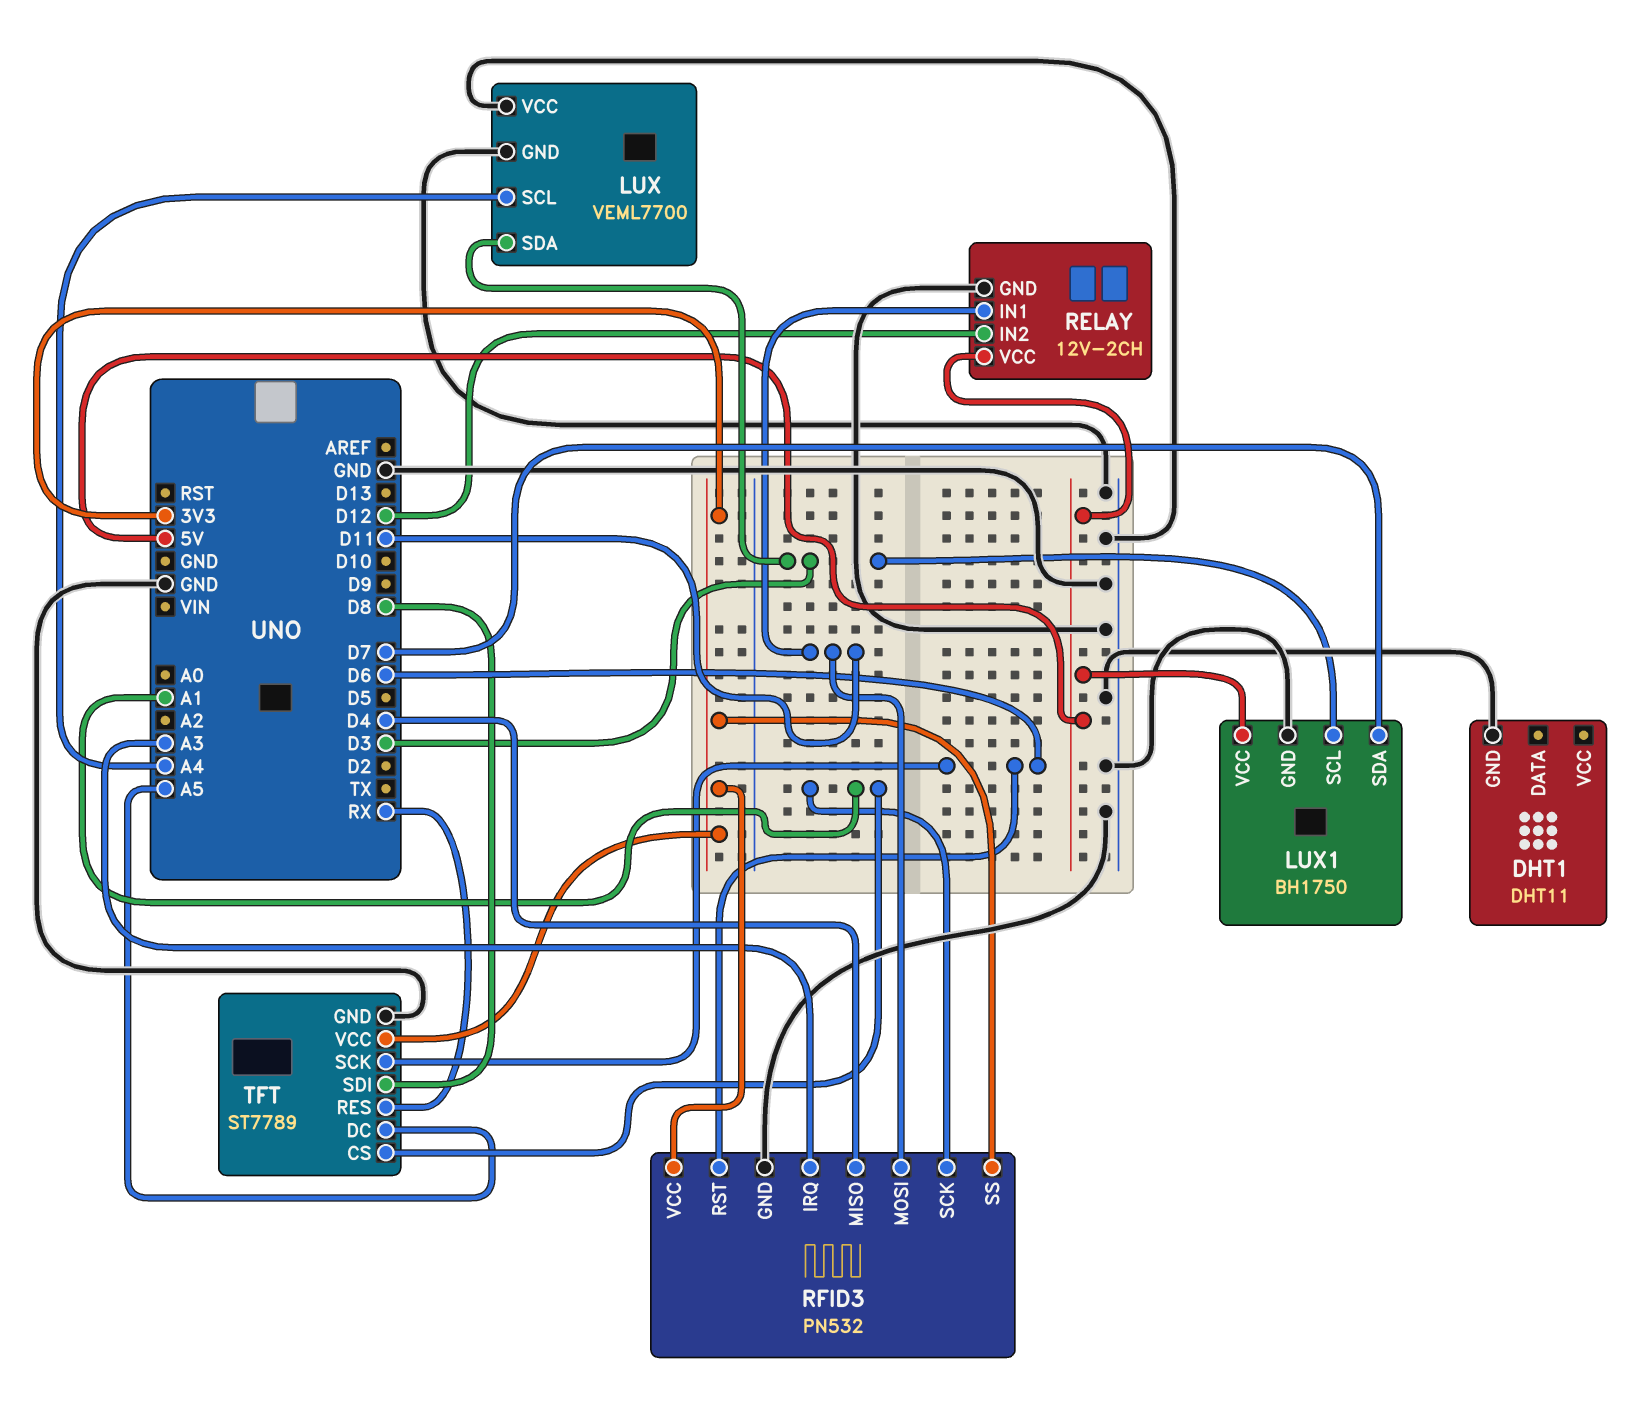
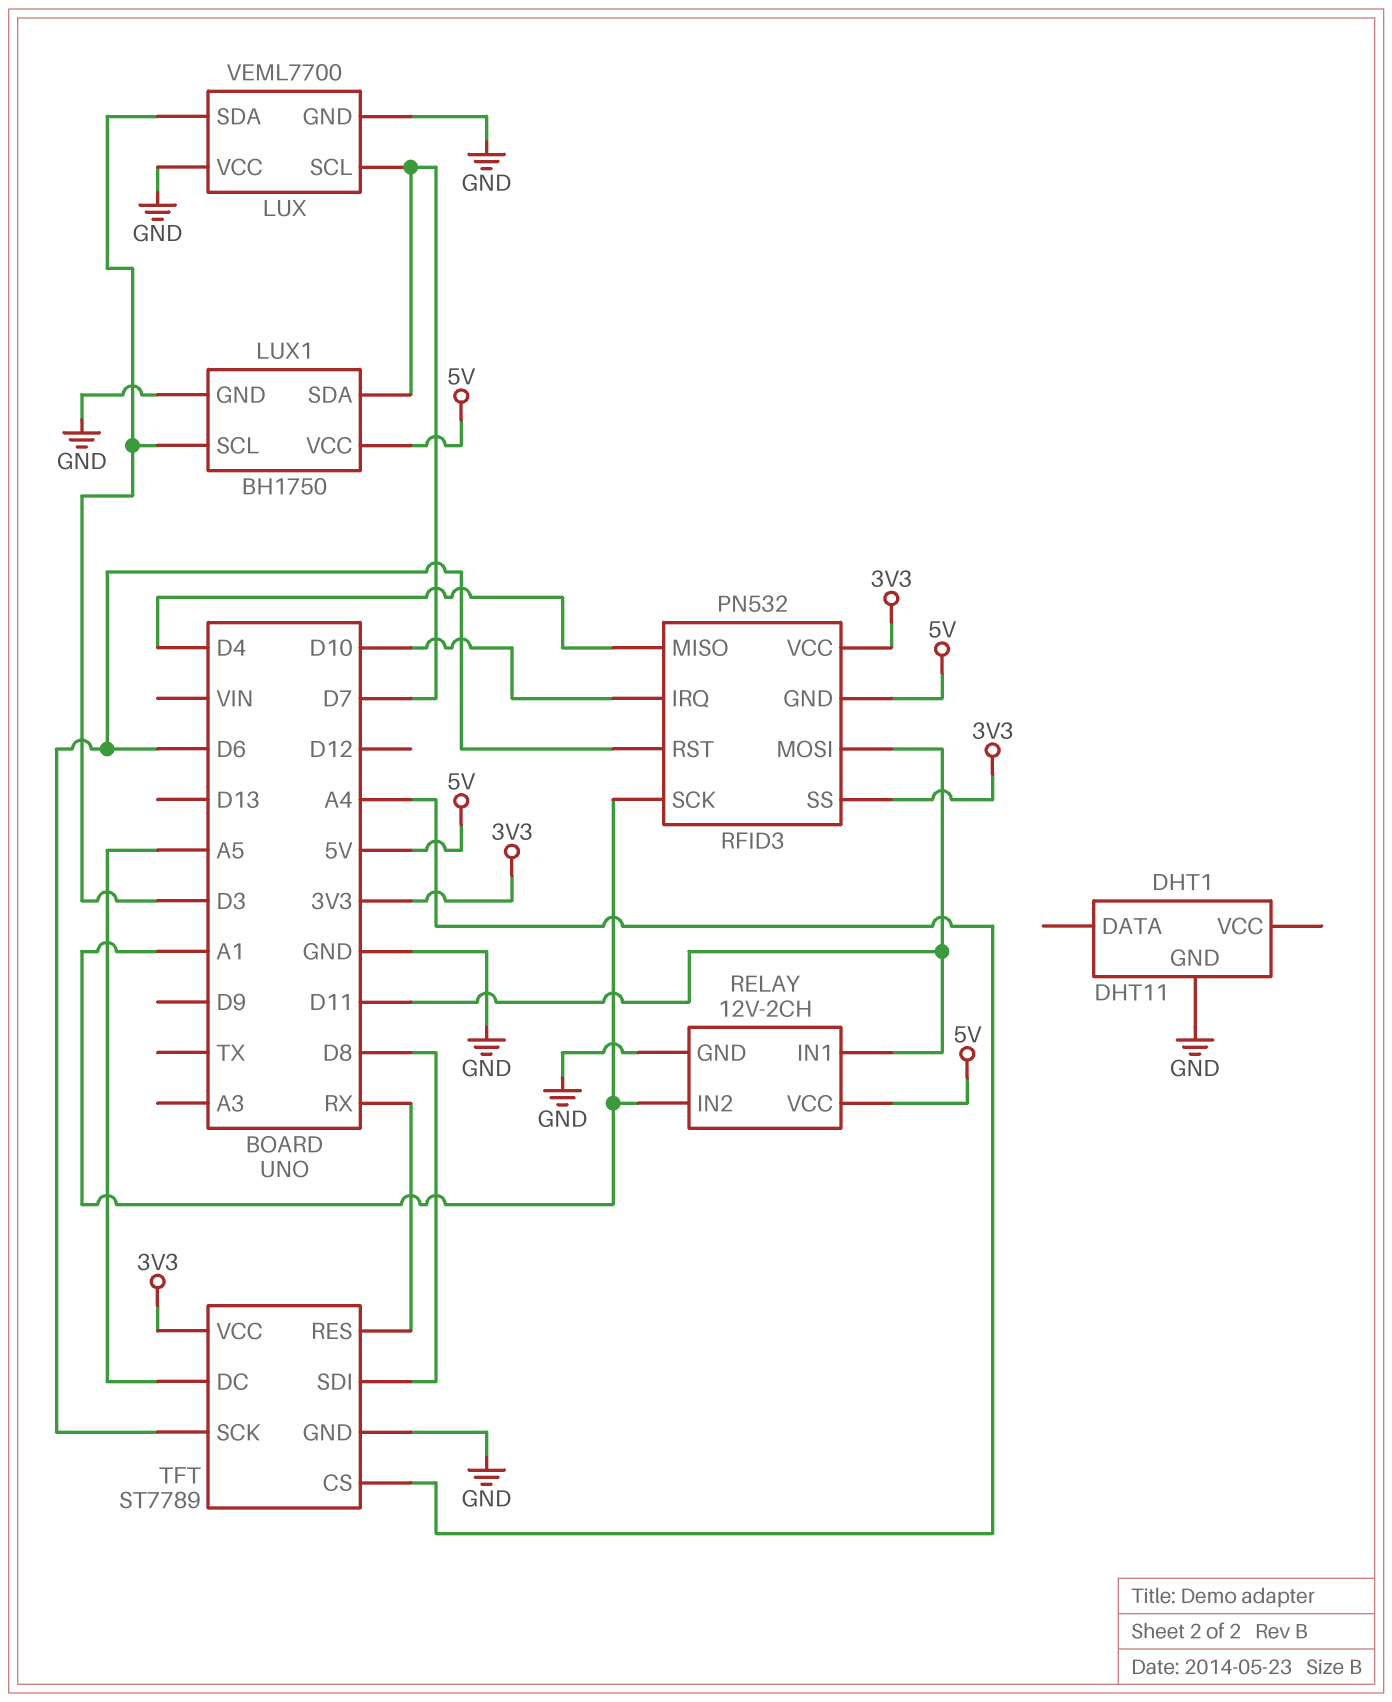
LUX pin SCL: A4 -> D7
RELAY pin IN2: D12 -> A1
RFID3 pin GND: GND -> 5V
RFID3 pin IRQ: A3 -> D10
TFT pin CS: A1 -> A4

